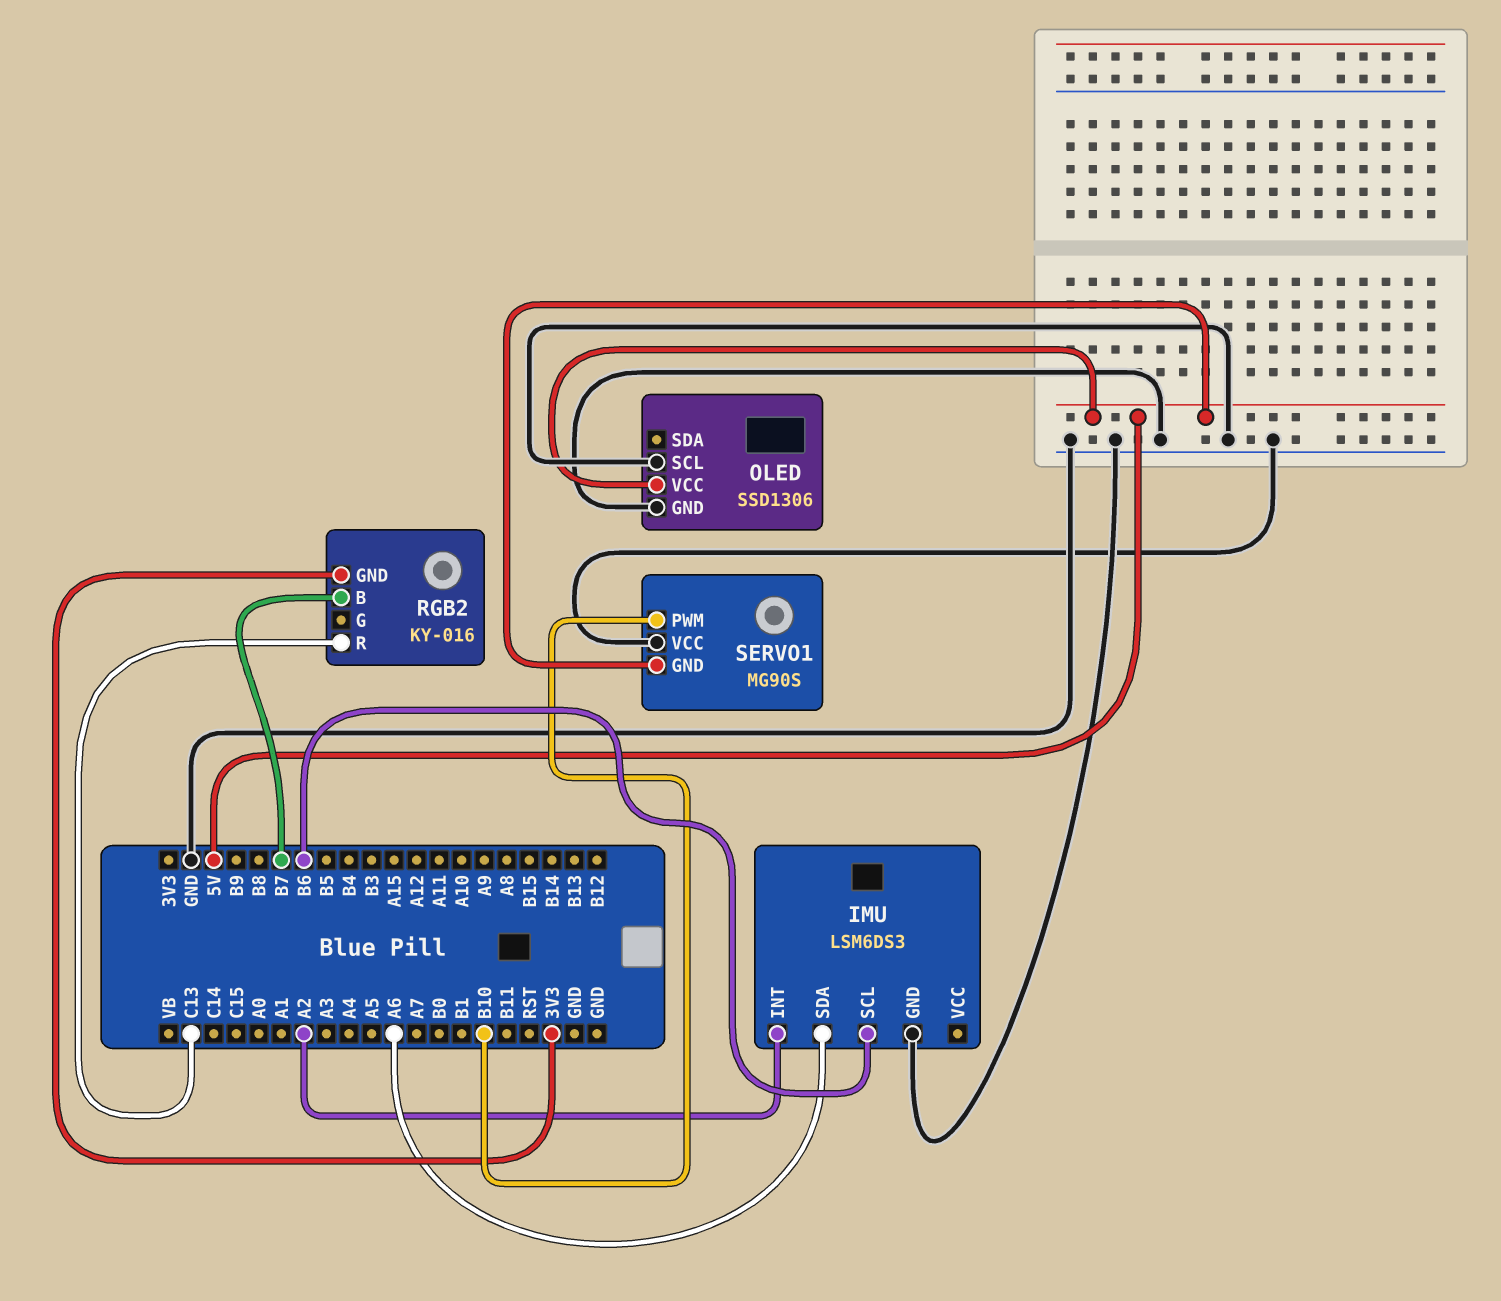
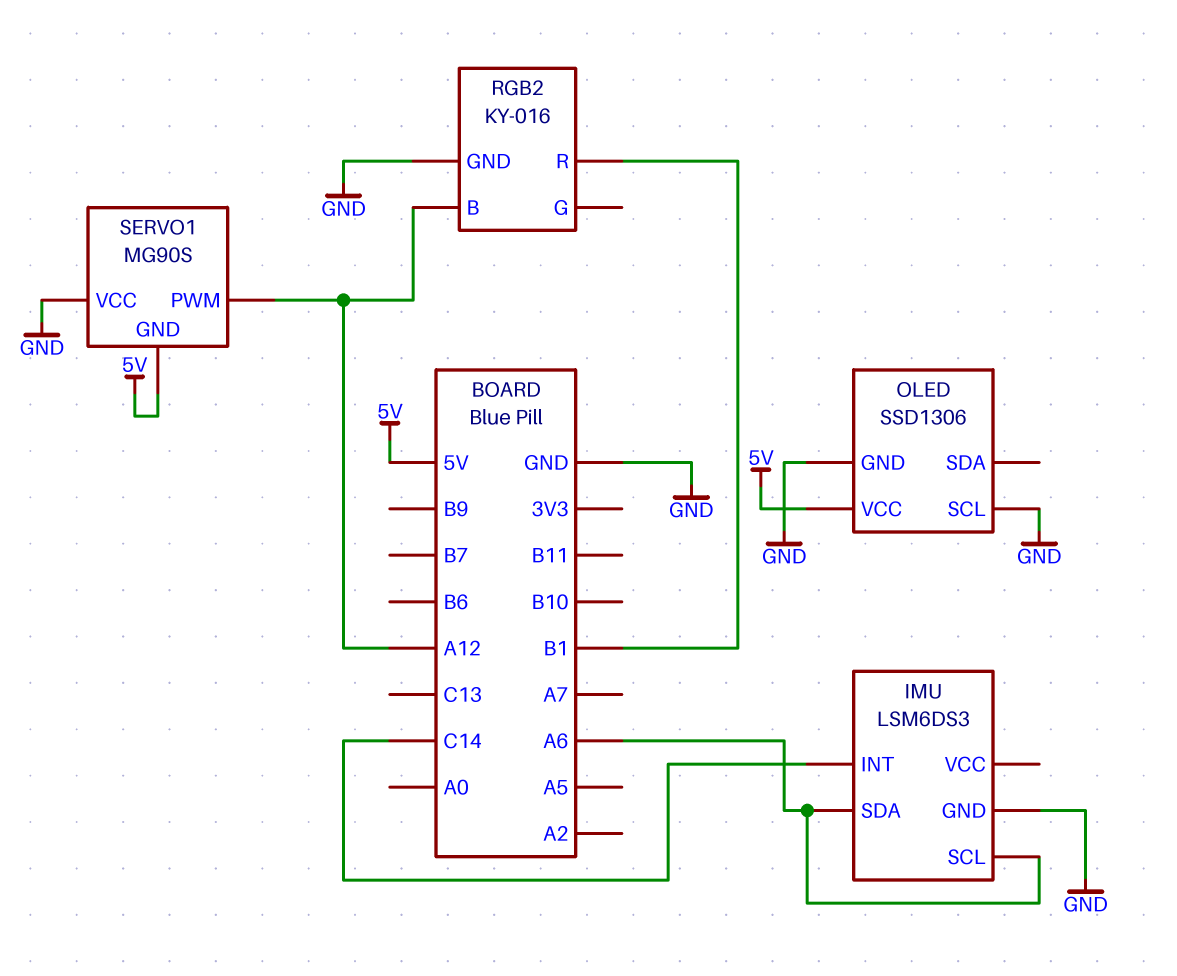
IMU pin INT: A2 -> C14
IMU pin SCL: B6 -> A6
RGB2 pin B: B7 -> A12
RGB2 pin GND: 3V3 -> GND
RGB2 pin R: C13 -> B1
SERVO1 pin PWM: B10 -> A12

